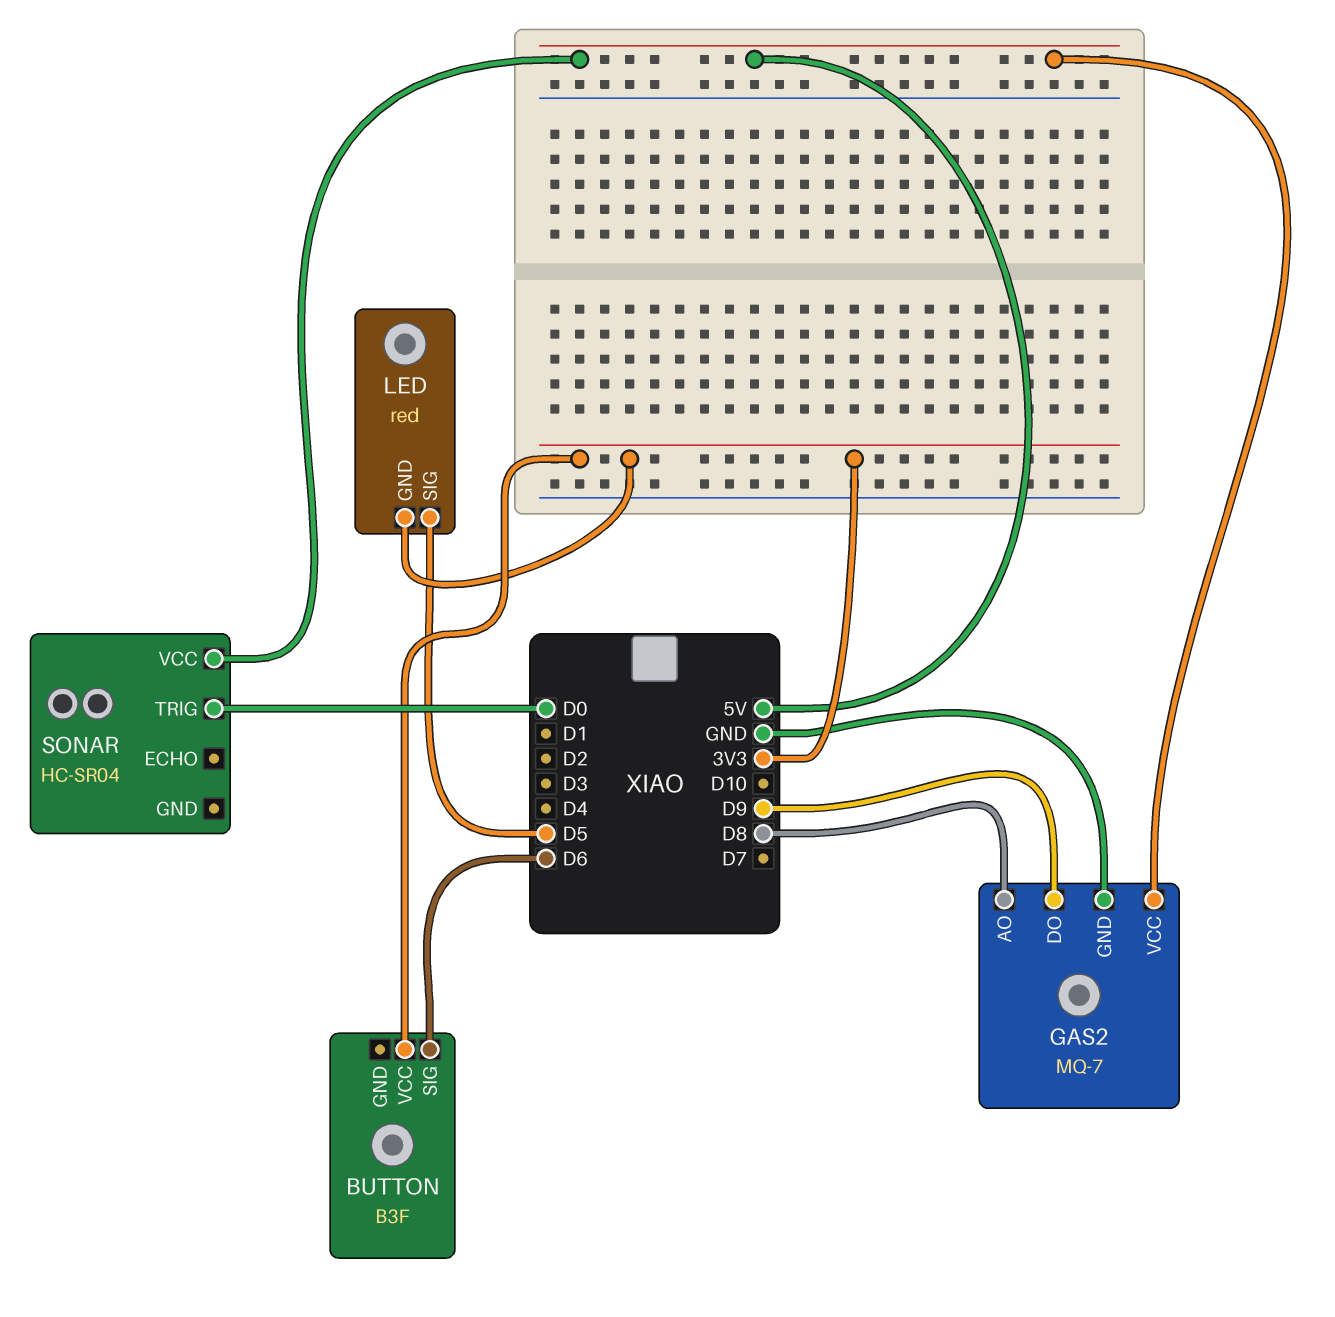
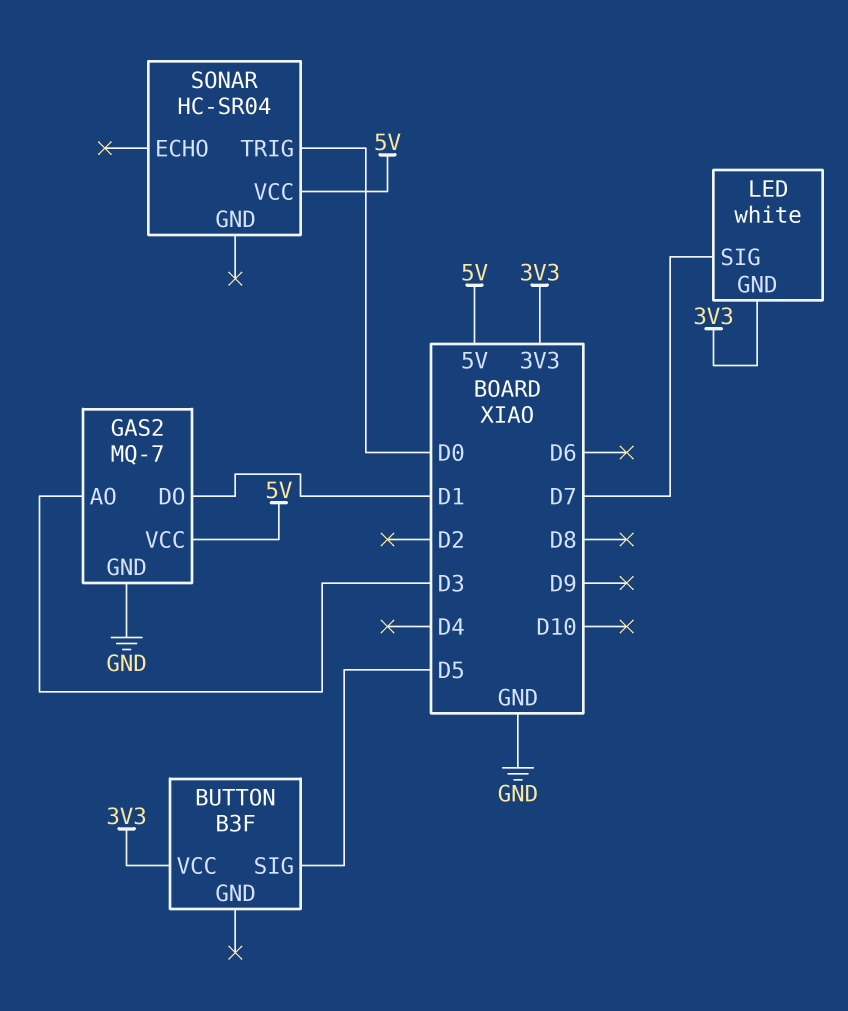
BUTTON pin SIG: D6 -> D5
GAS2 pin AO: D8 -> D3
GAS2 pin DO: D9 -> D1
LED: red -> white
LED pin SIG: D5 -> D7

